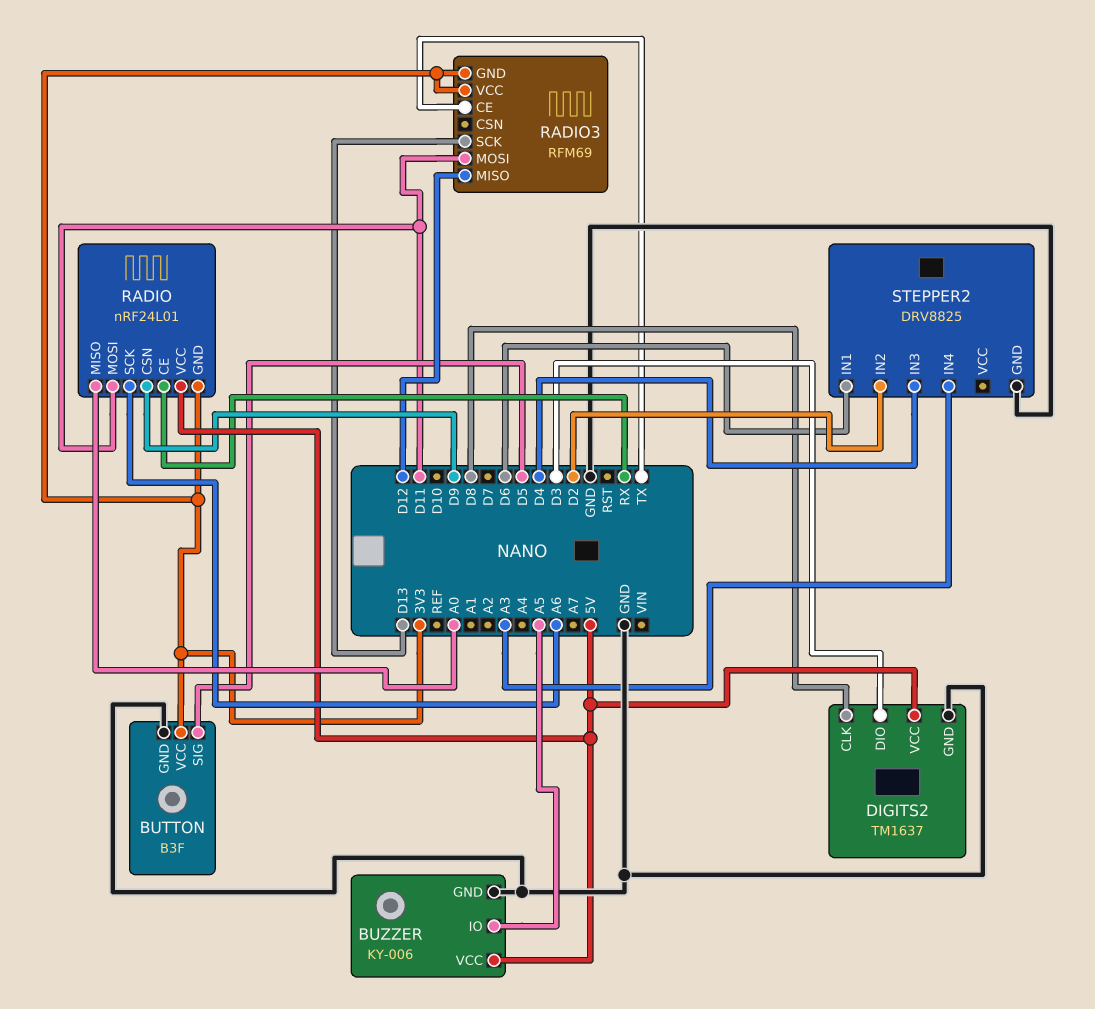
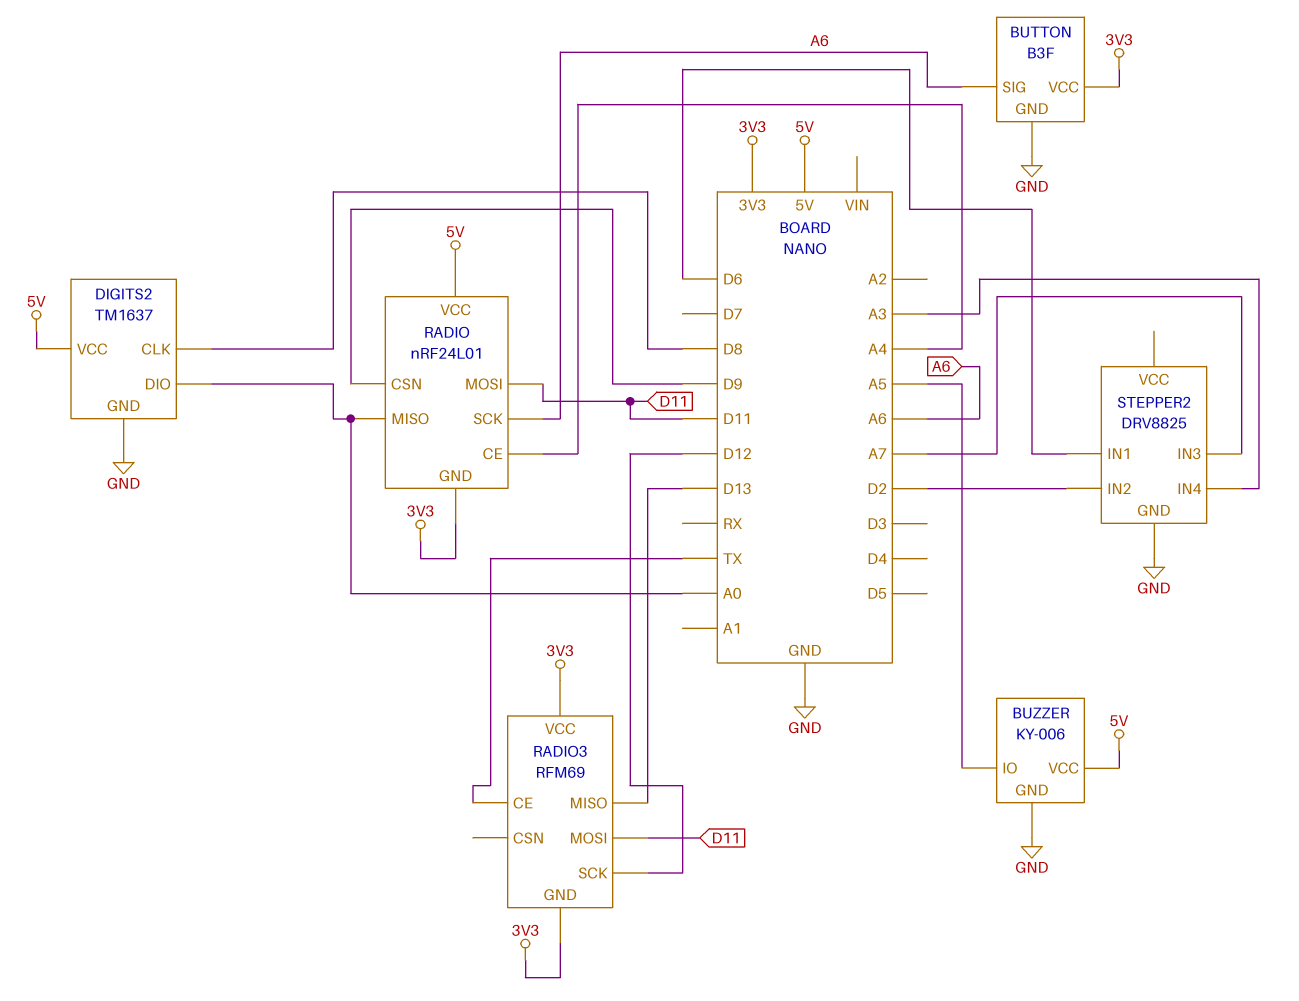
BUTTON pin SIG: D5 -> A6
DIGITS2 pin DIO: D3 -> A0
RADIO pin CE: RX -> A4
RADIO3 pin MISO: D12 -> D13
RADIO3 pin SCK: D13 -> D12
STEPPER2 pin IN3: D4 -> A7

